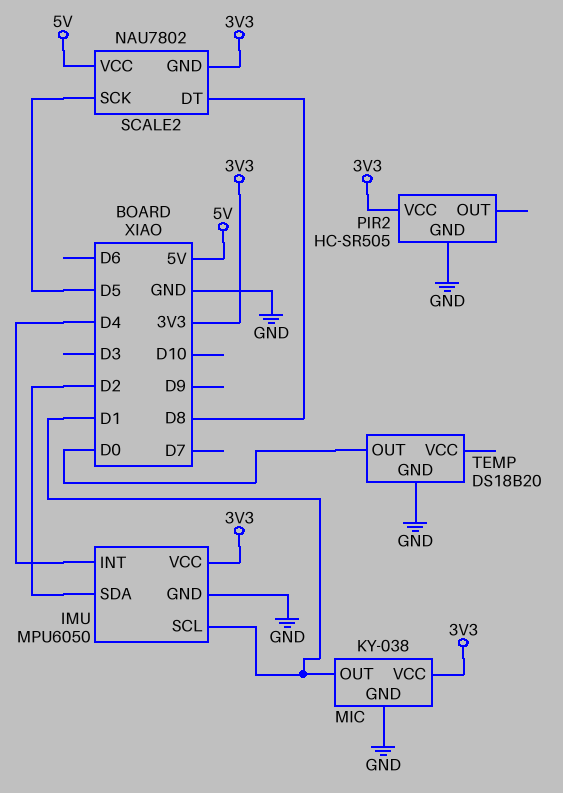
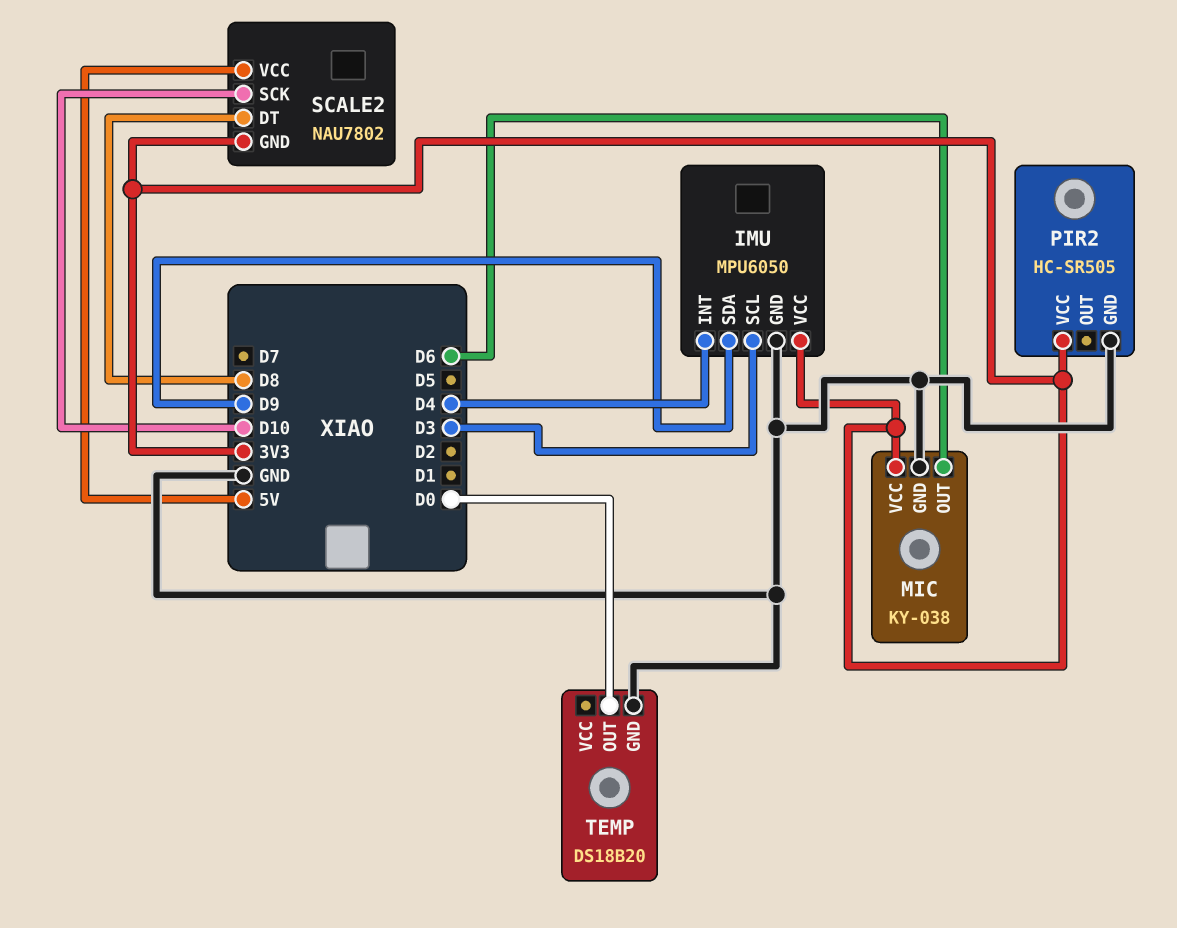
IMU pin SCL: D1 -> D3
IMU pin SDA: D2 -> D9
MIC pin OUT: D1 -> D6
SCALE2 pin SCK: D5 -> D10

